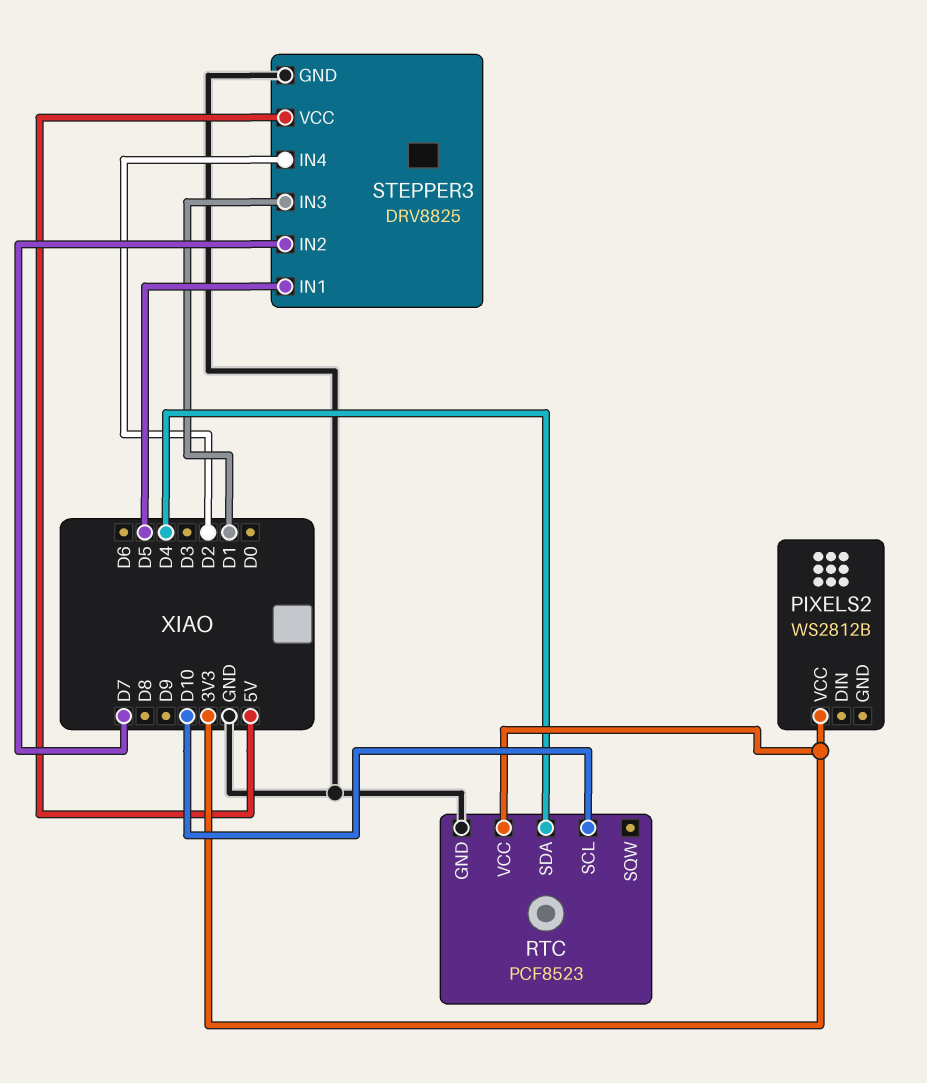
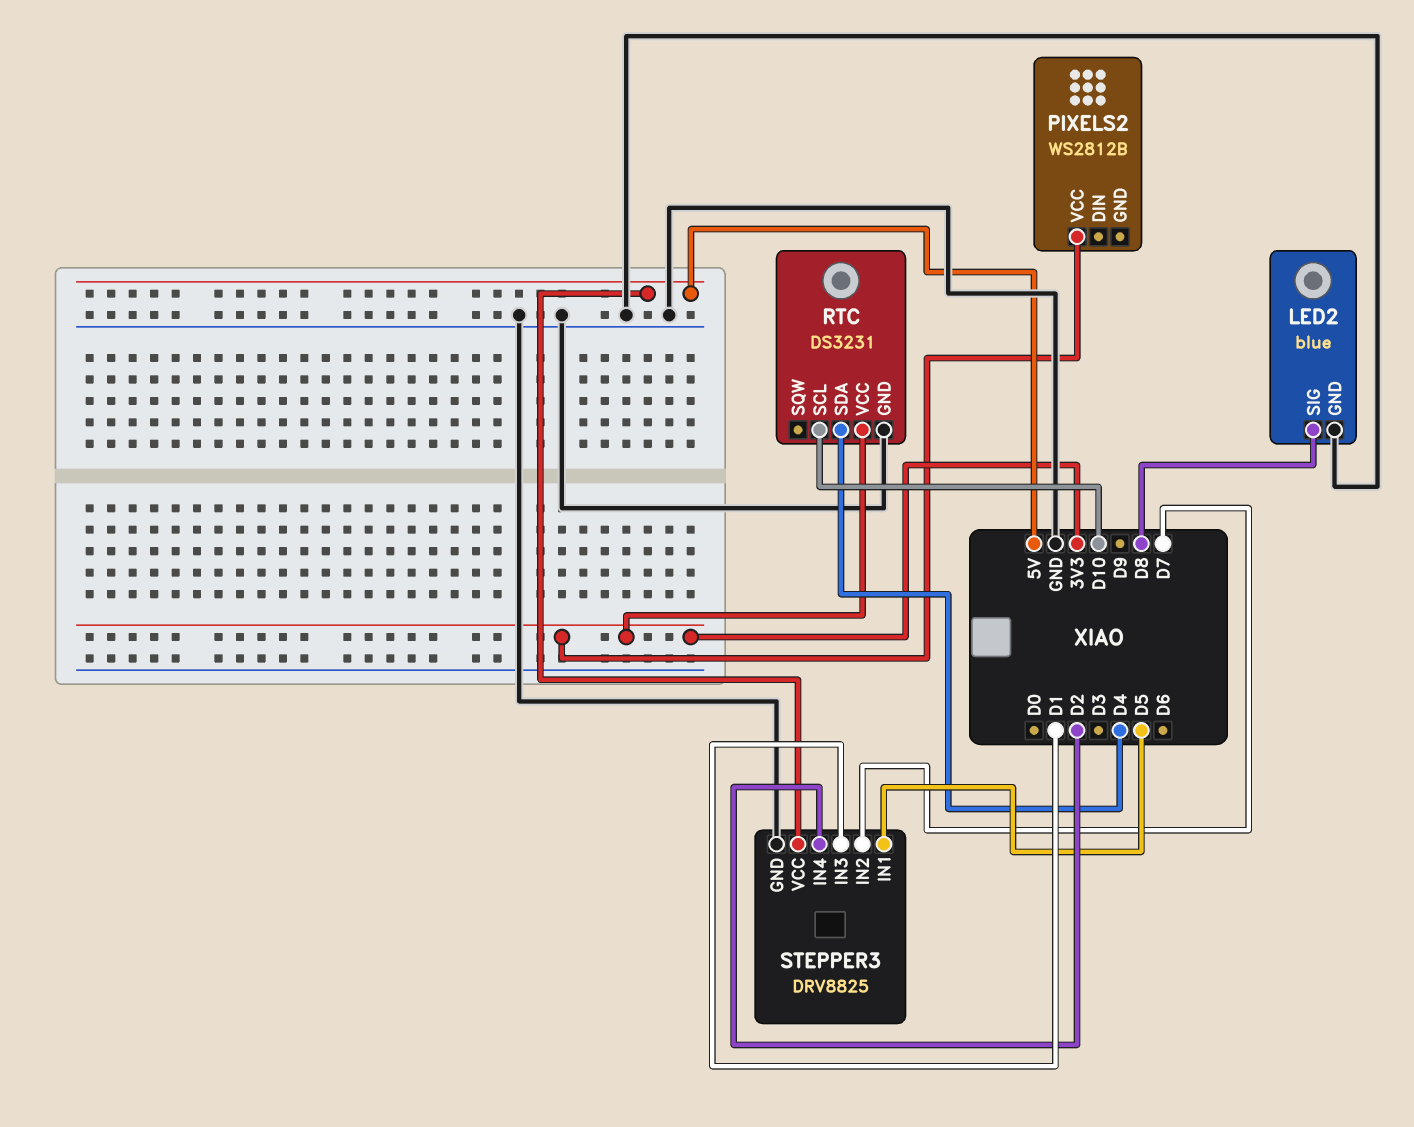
LED2: none -> blue
LED2 pin GND: none -> GND
LED2 pin SIG: none -> D8
RTC: PCF8523 -> DS3231

